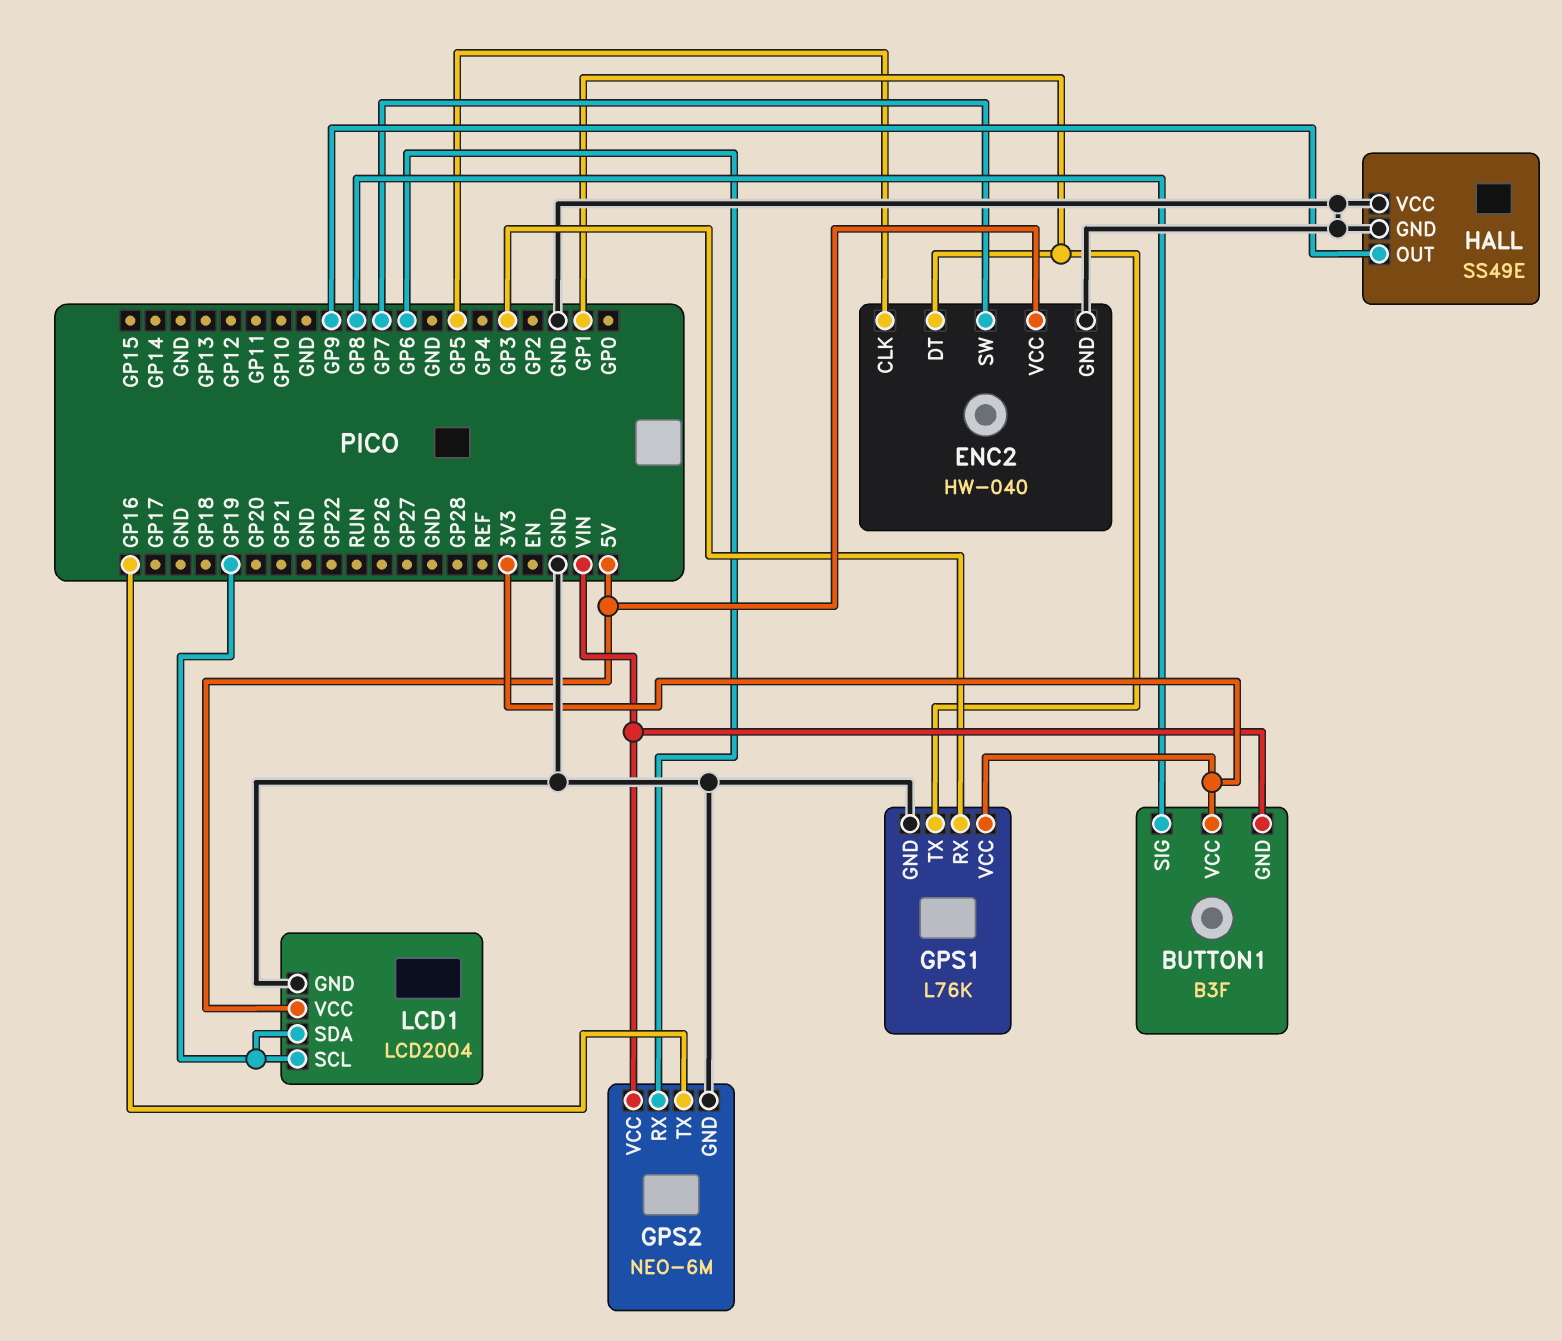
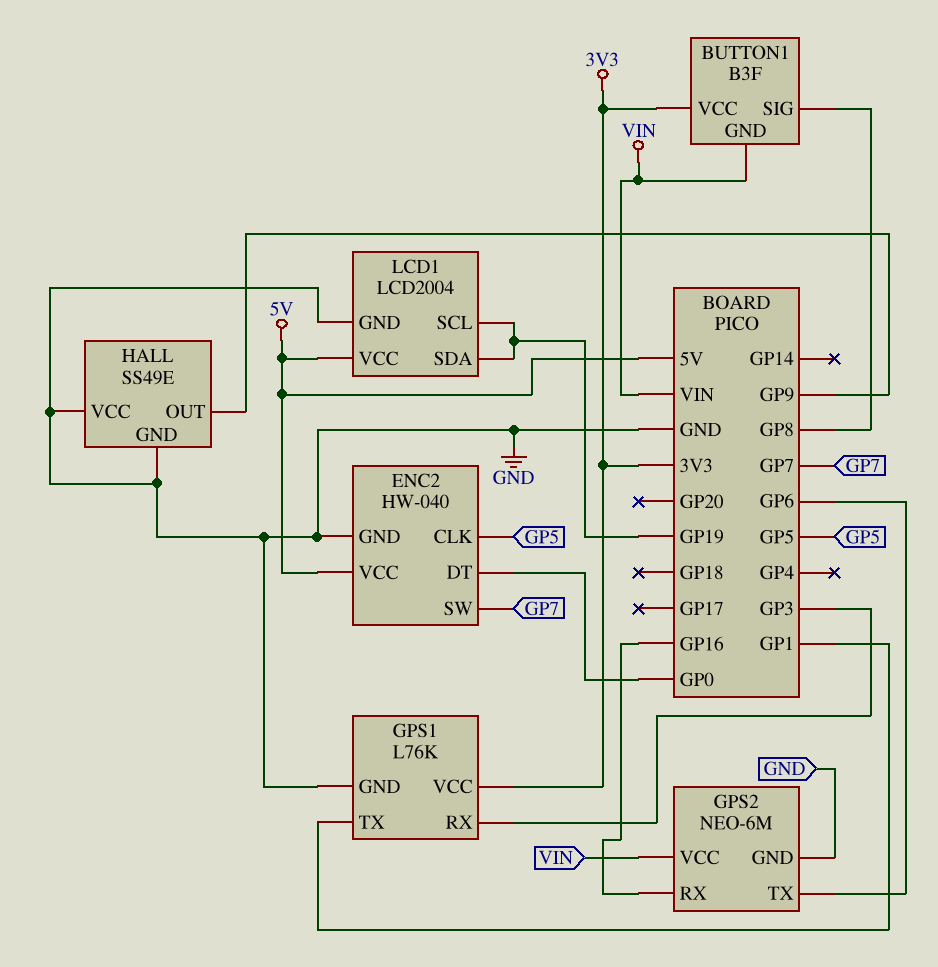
ENC2 pin DT: GP1 -> GP0
GPS2 pin RX: GP6 -> GP16
GPS2 pin TX: GP16 -> GP6

